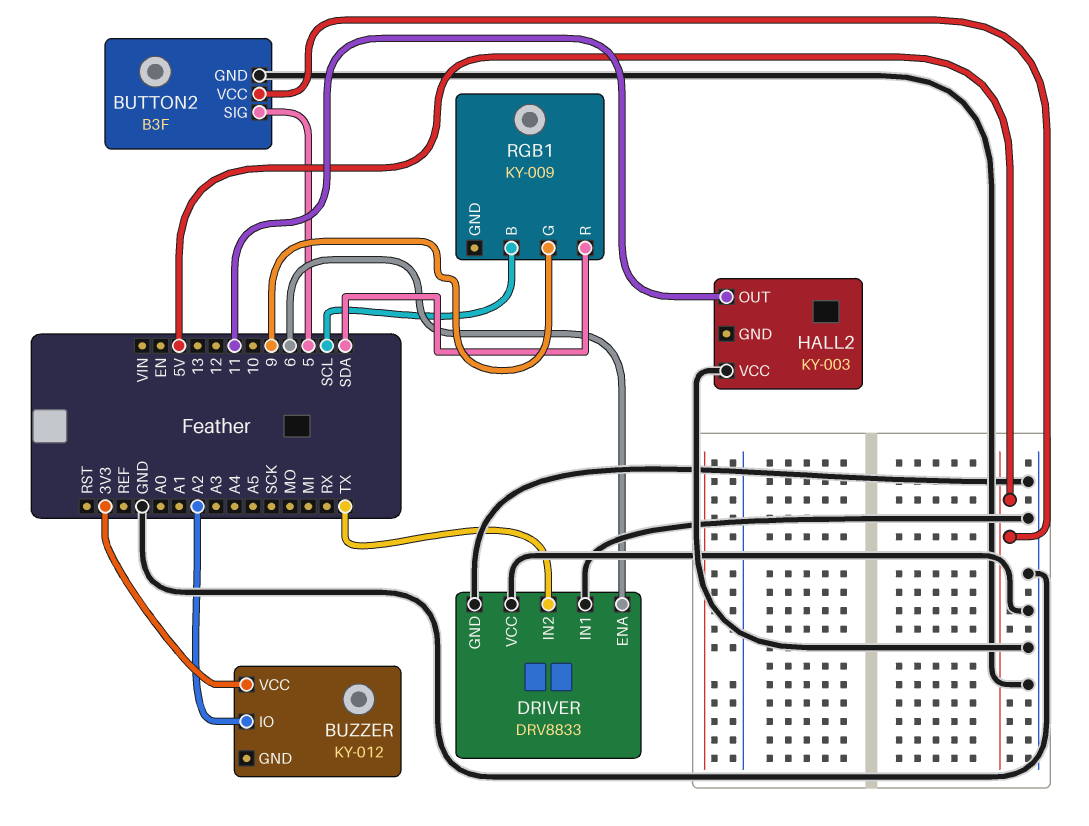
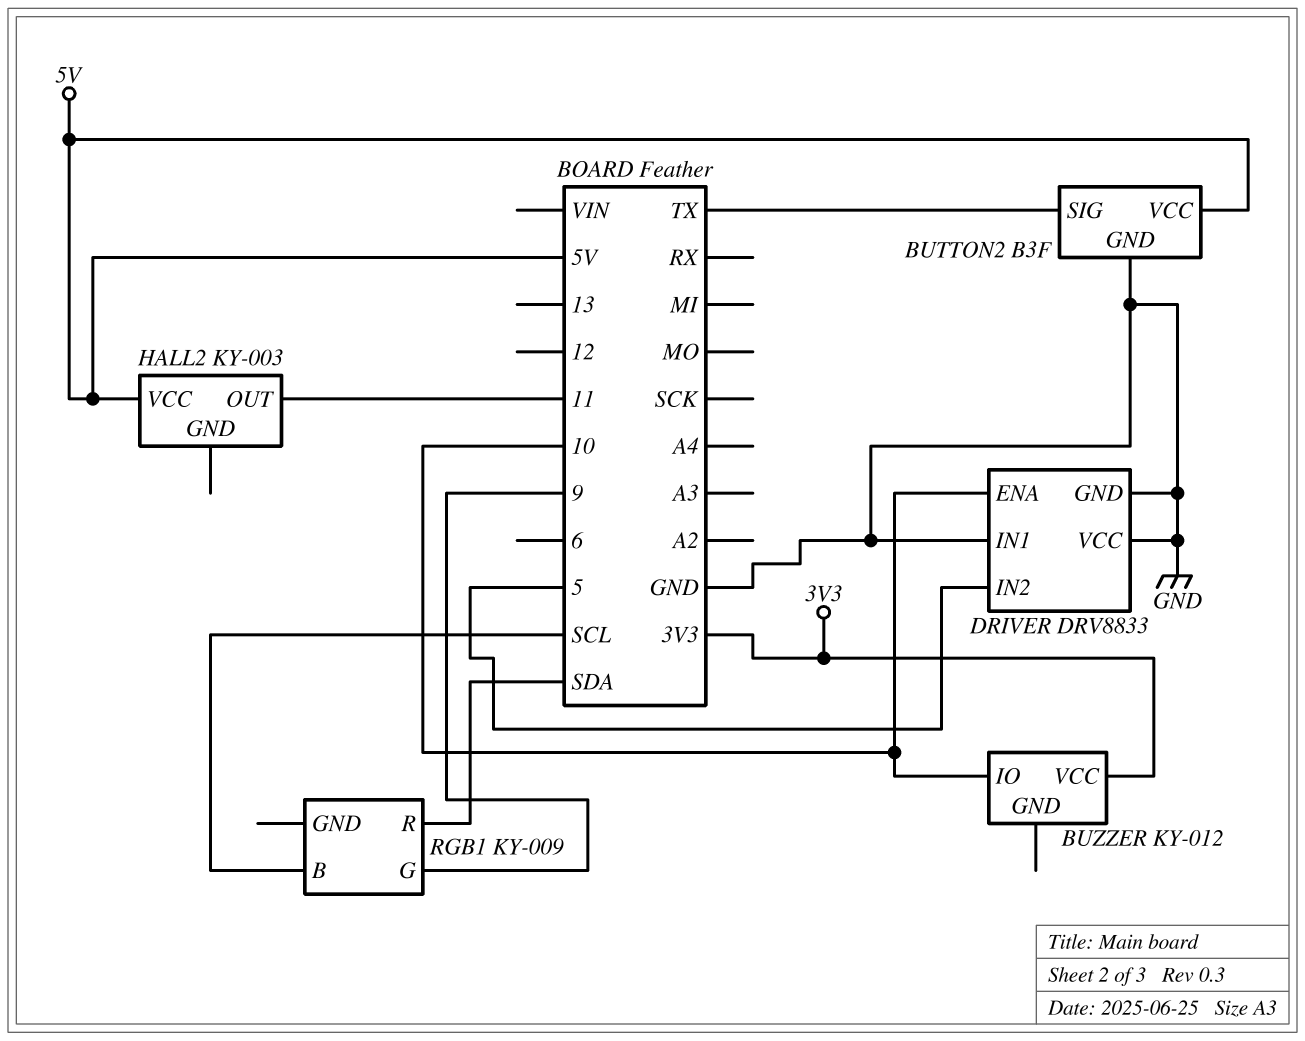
BUTTON2 pin SIG: 5 -> TX
BUZZER pin IO: A2 -> 10
DRIVER pin ENA: 6 -> 10
DRIVER pin IN2: TX -> 5
HALL2 pin VCC: GND -> 5V

